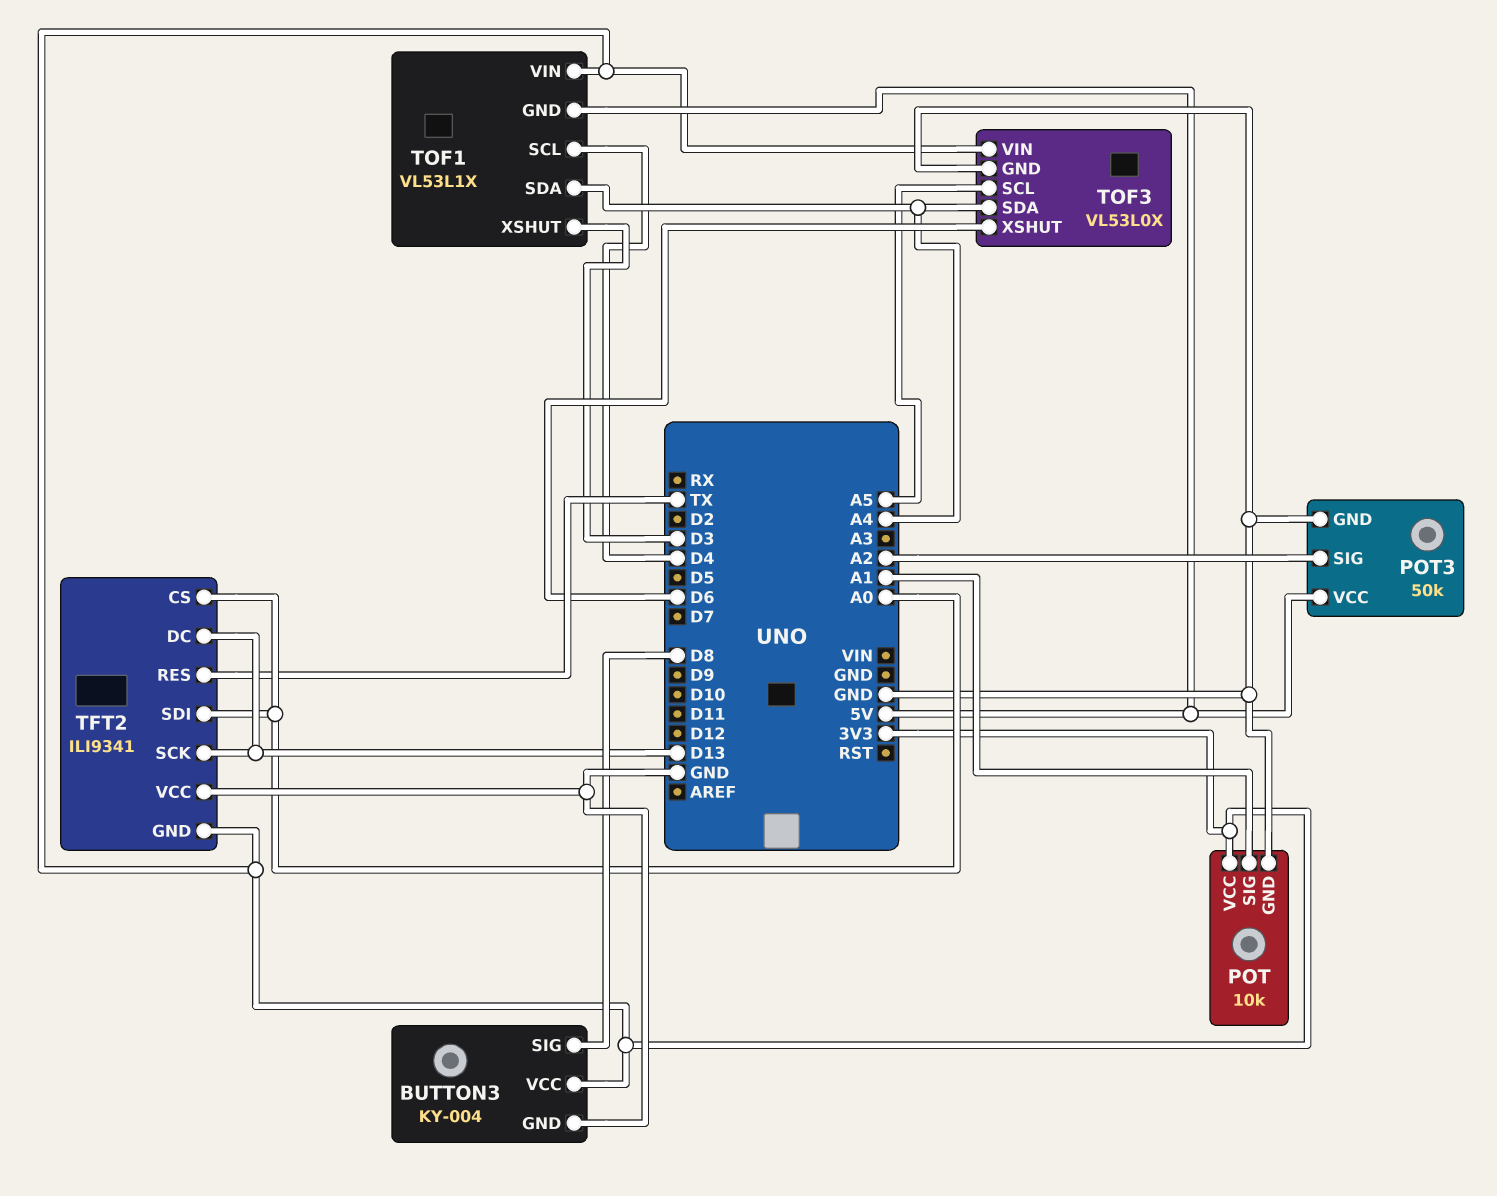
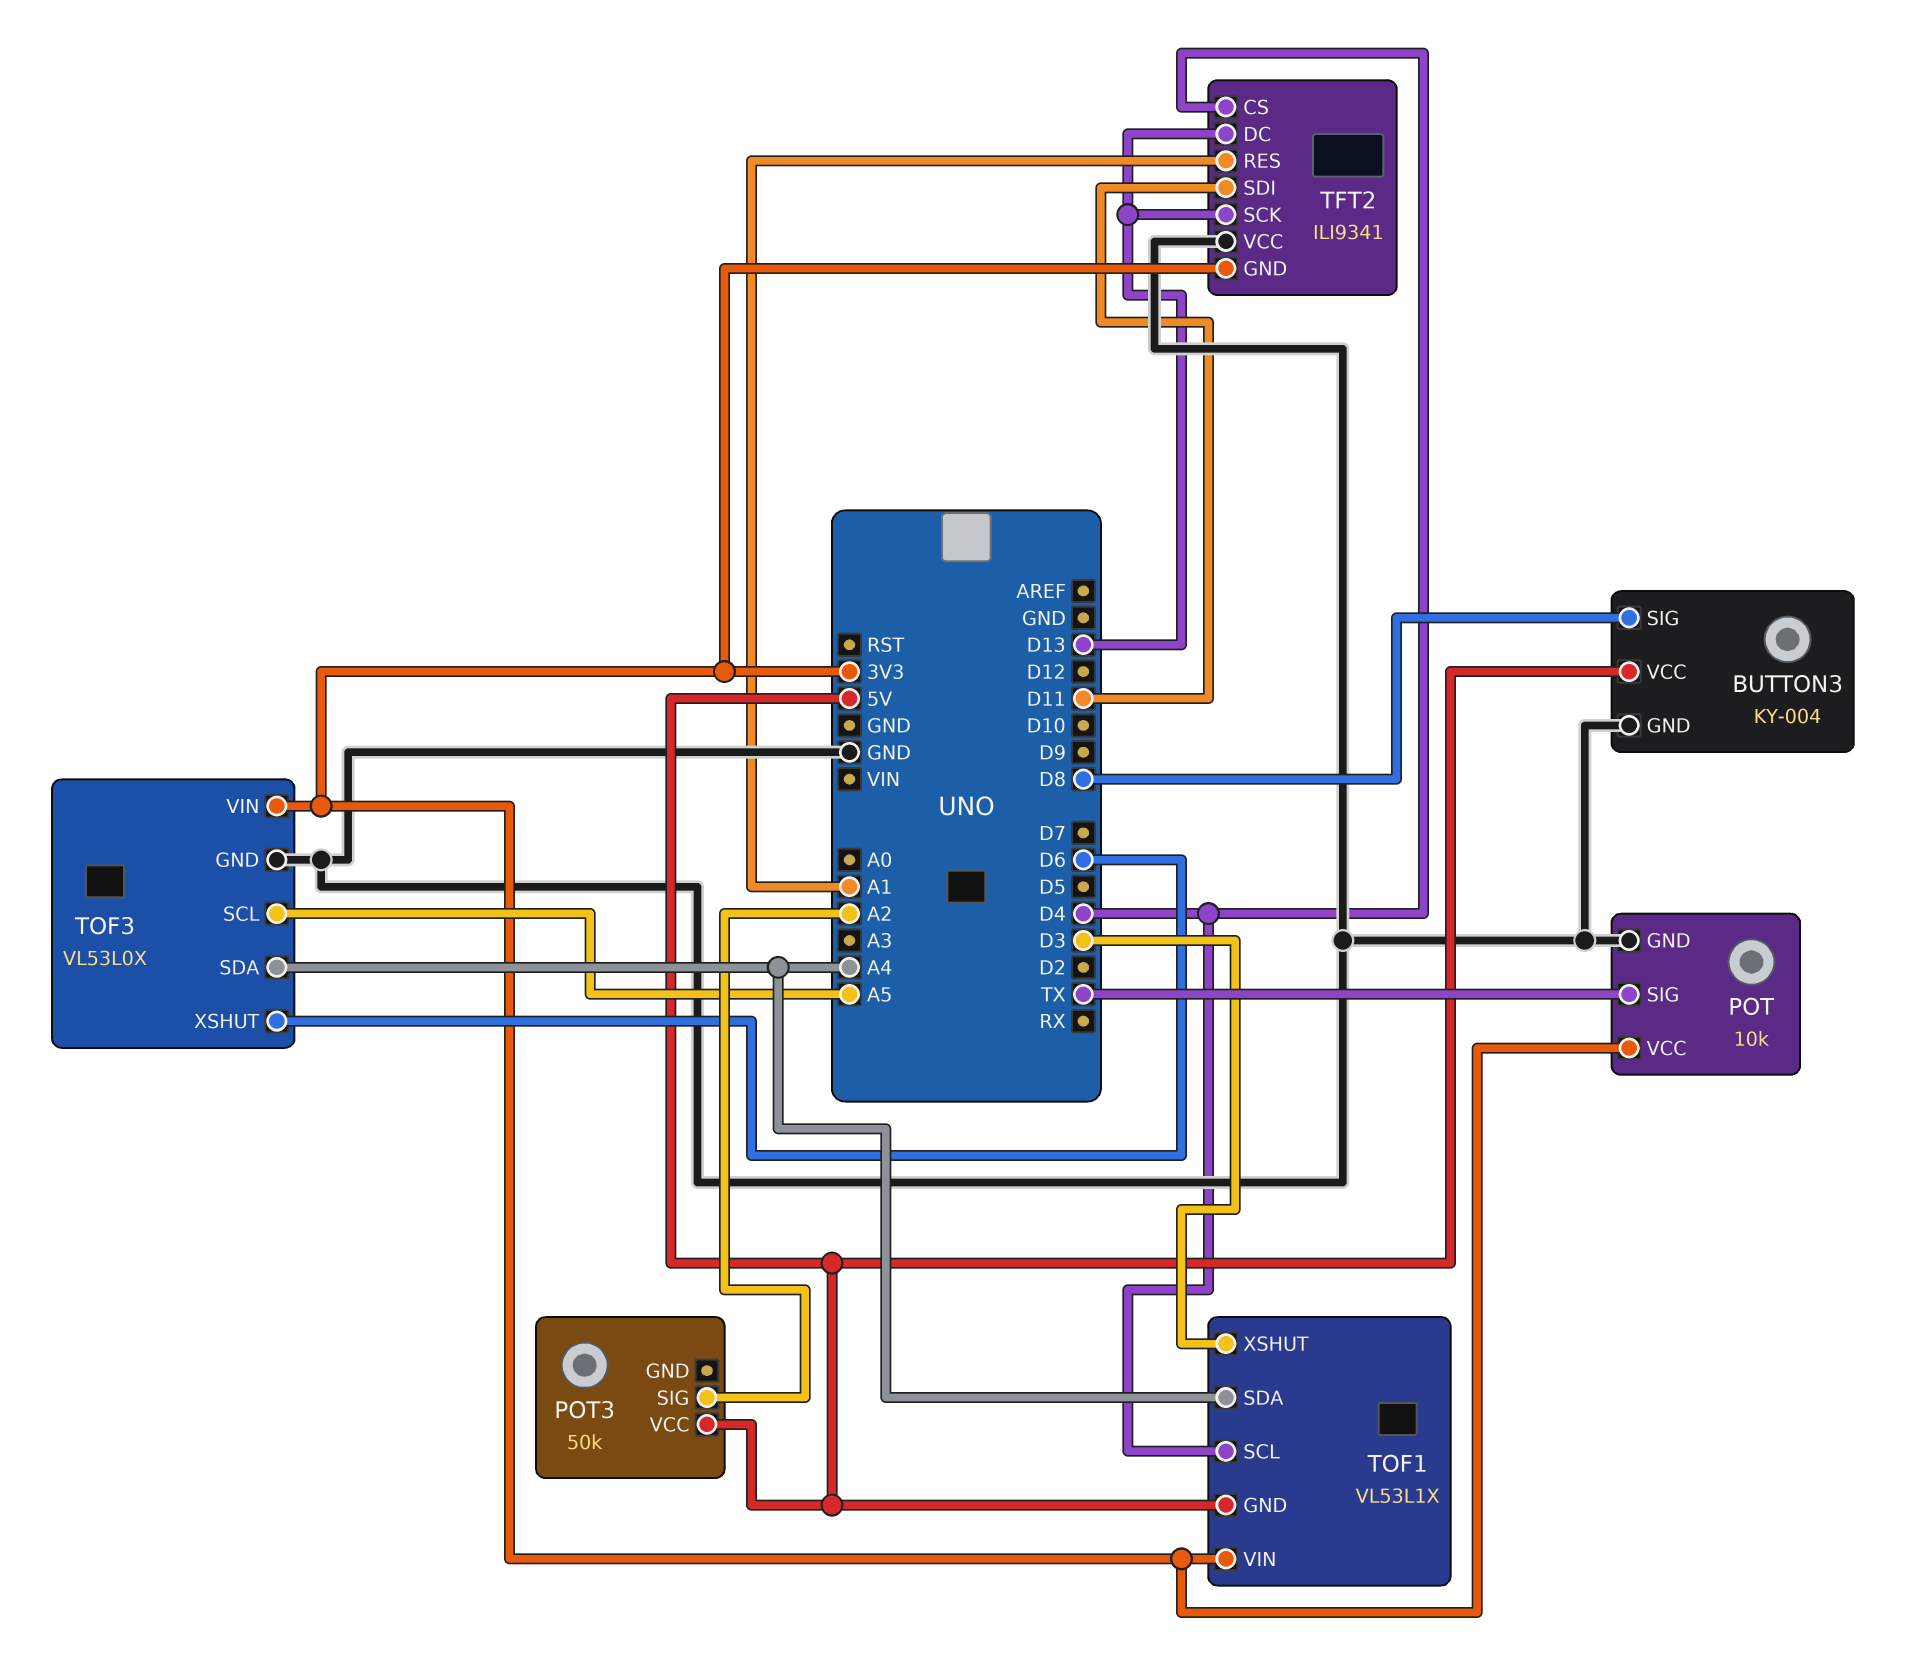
BUTTON3 pin VCC: 3V3 -> 5V
POT pin SIG: A1 -> TX
POT3 pin GND: GND -> none
TFT2 pin CS: A0 -> D4
TFT2 pin RES: TX -> A1
TFT2 pin SDI: A0 -> D11

